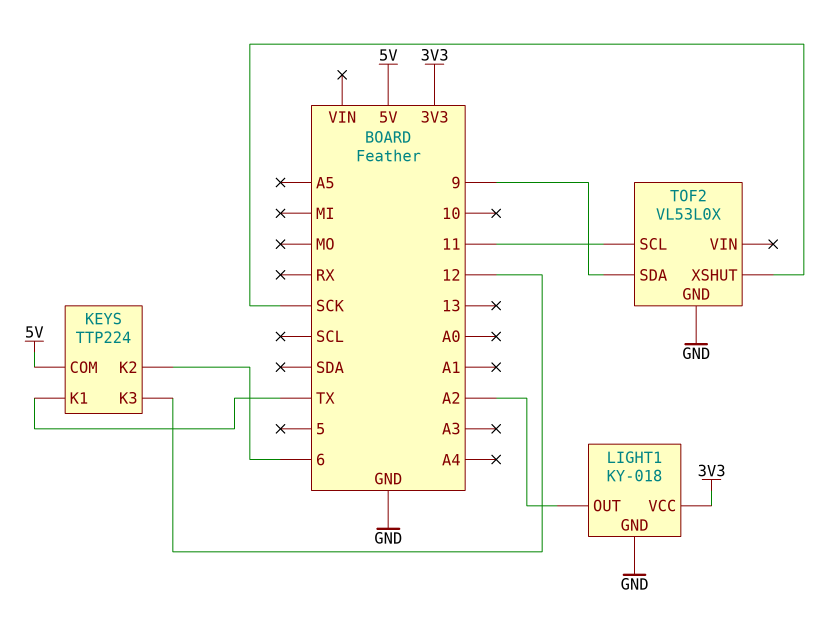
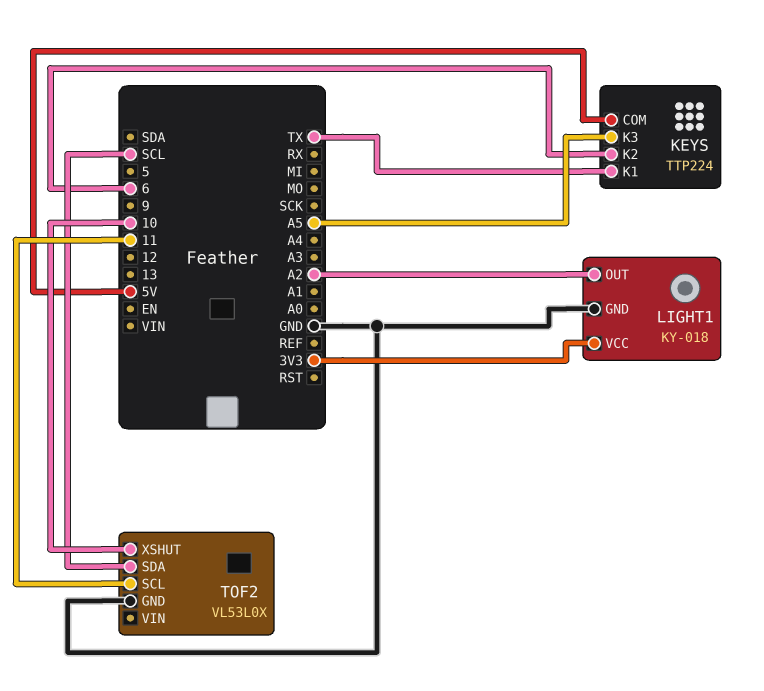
KEYS pin K3: 12 -> A5
TOF2 pin SDA: 9 -> SCL
TOF2 pin XSHUT: SCK -> 10

